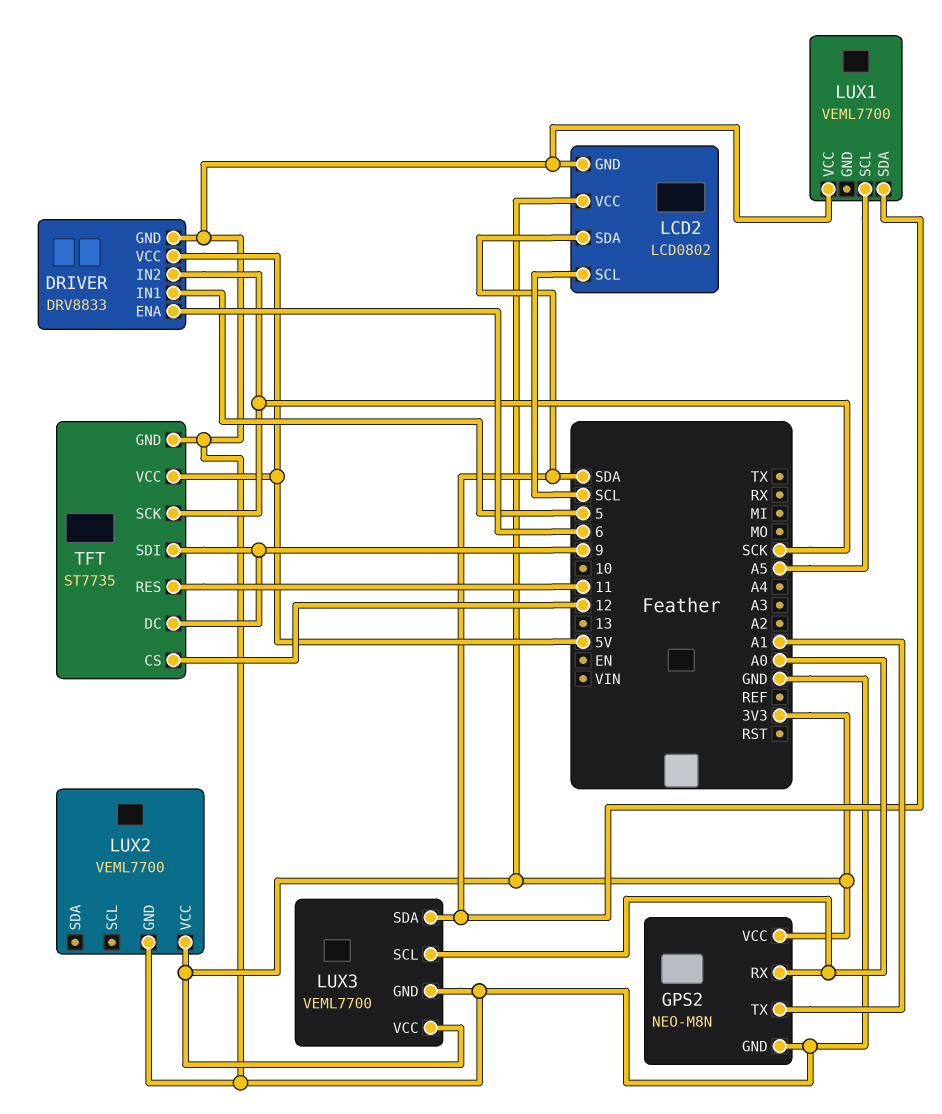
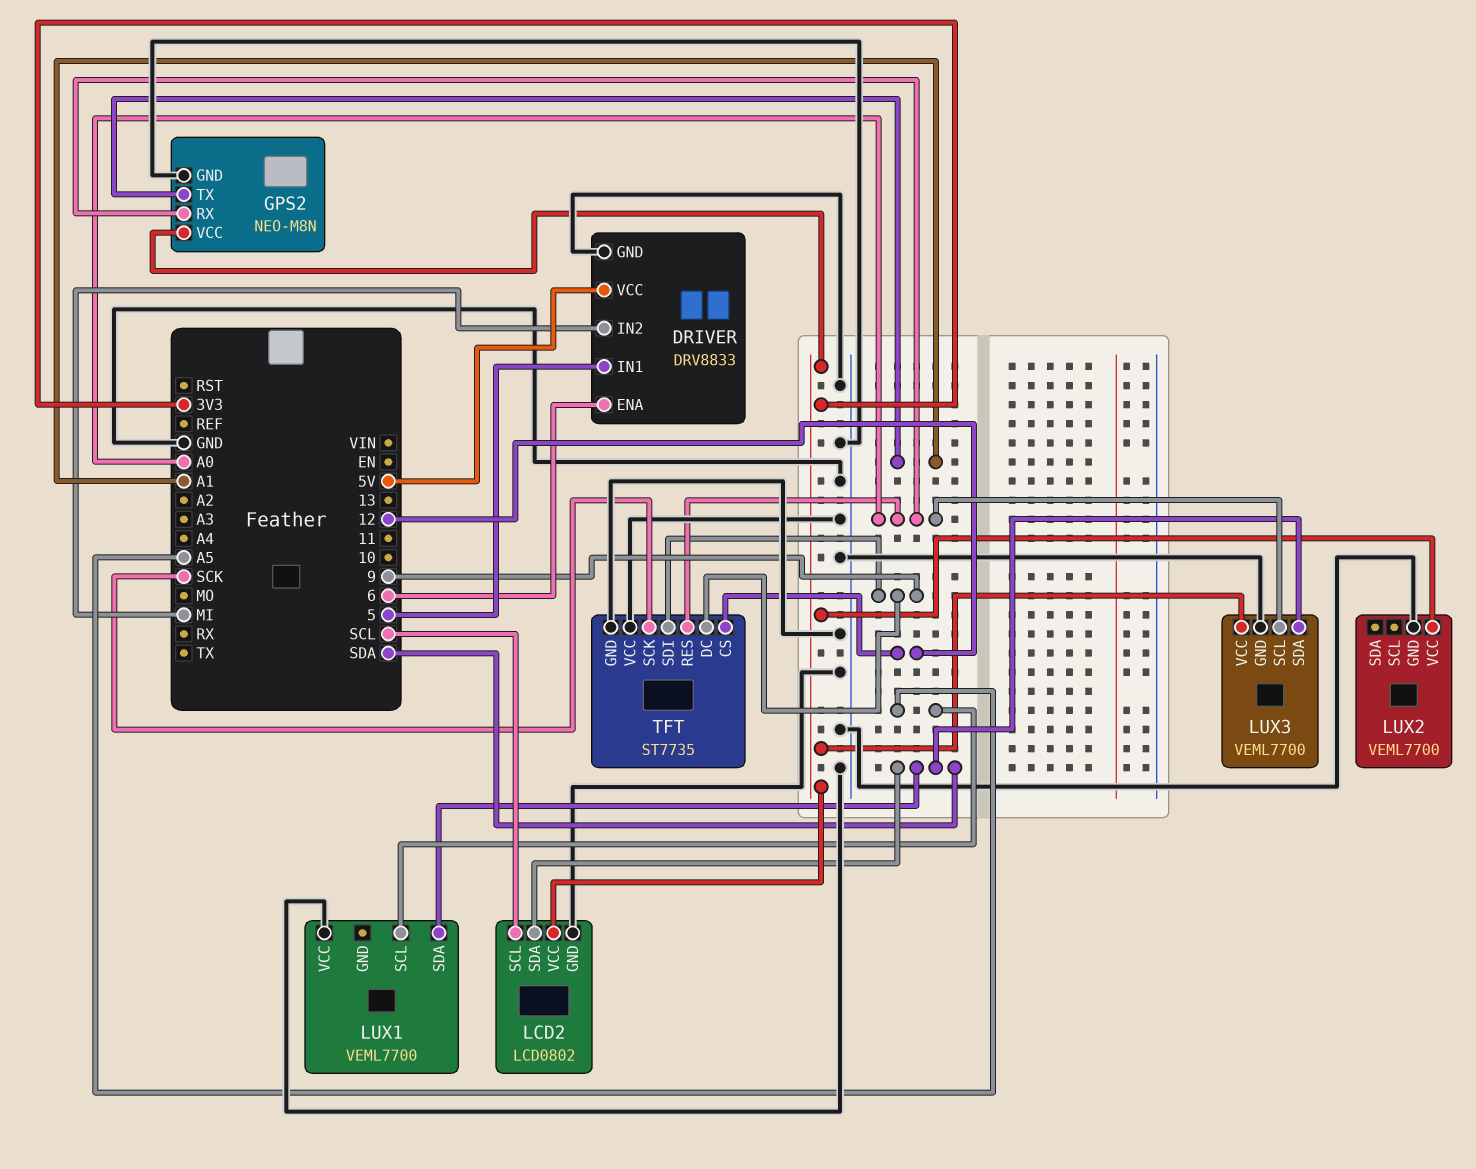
DRIVER pin IN2: SCK -> MI
TFT pin RES: 11 -> A0
TFT pin VCC: 5V -> GND

